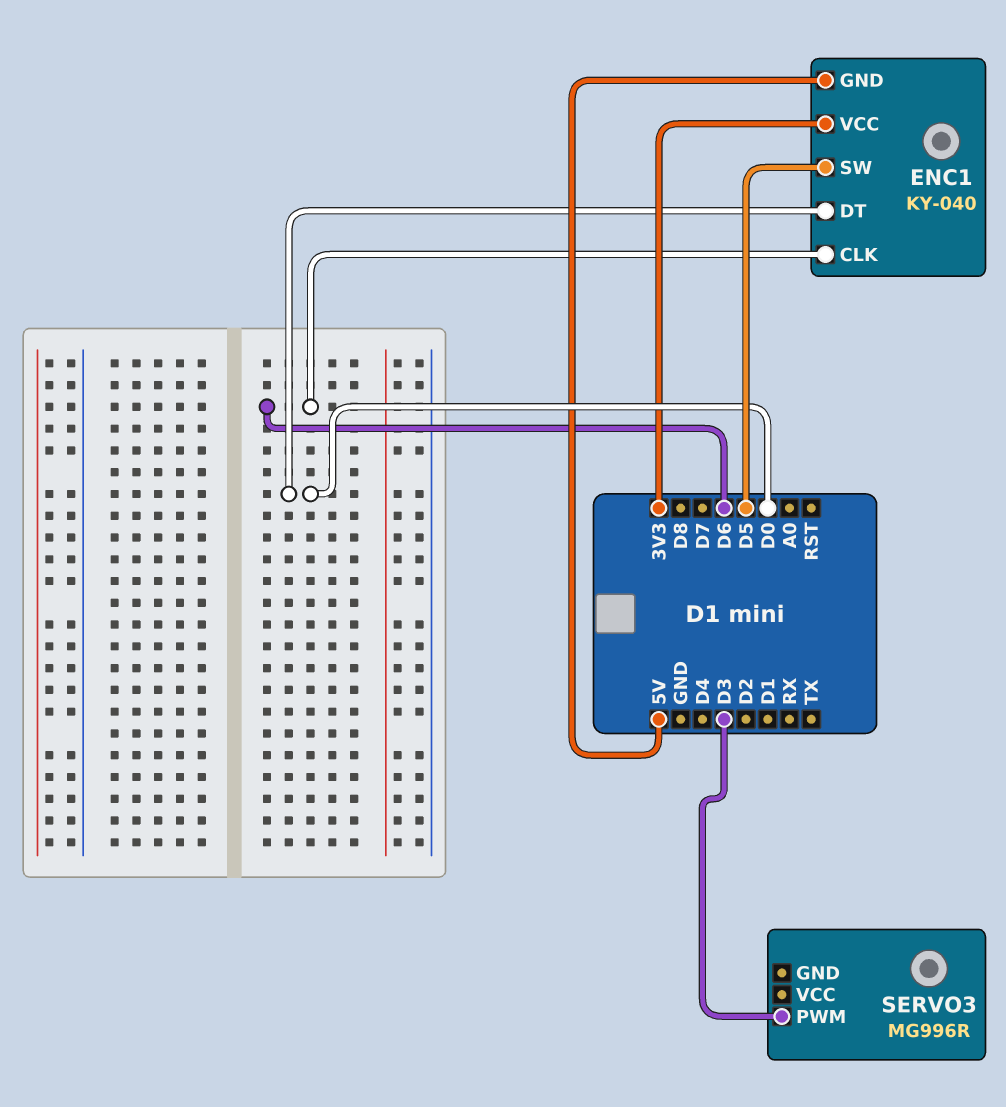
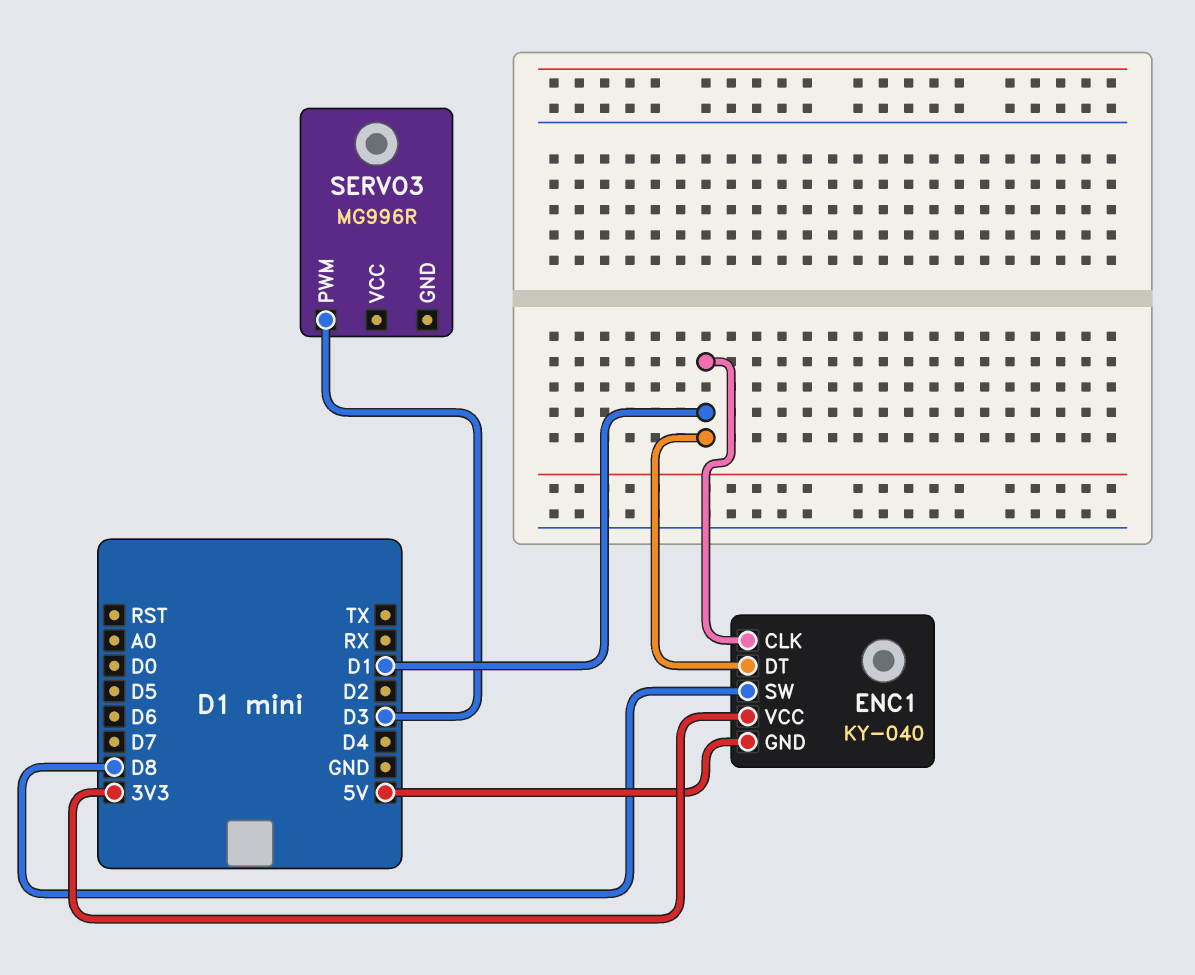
ENC1 pin CLK: D6 -> D1
ENC1 pin DT: D0 -> D1
ENC1 pin SW: D5 -> D8

